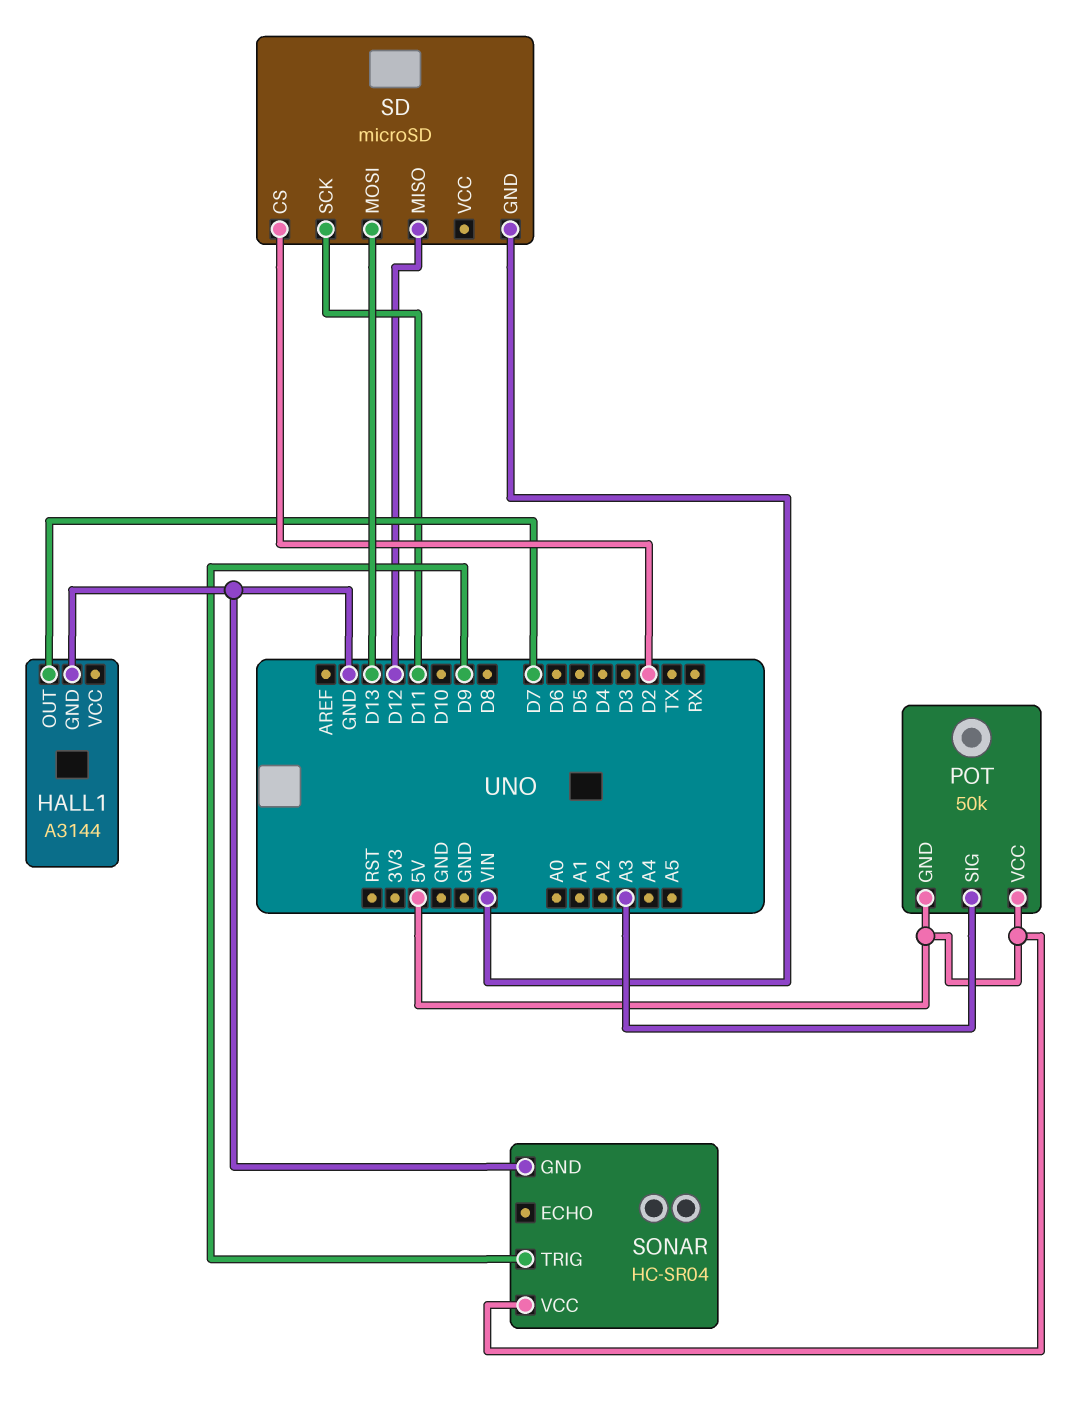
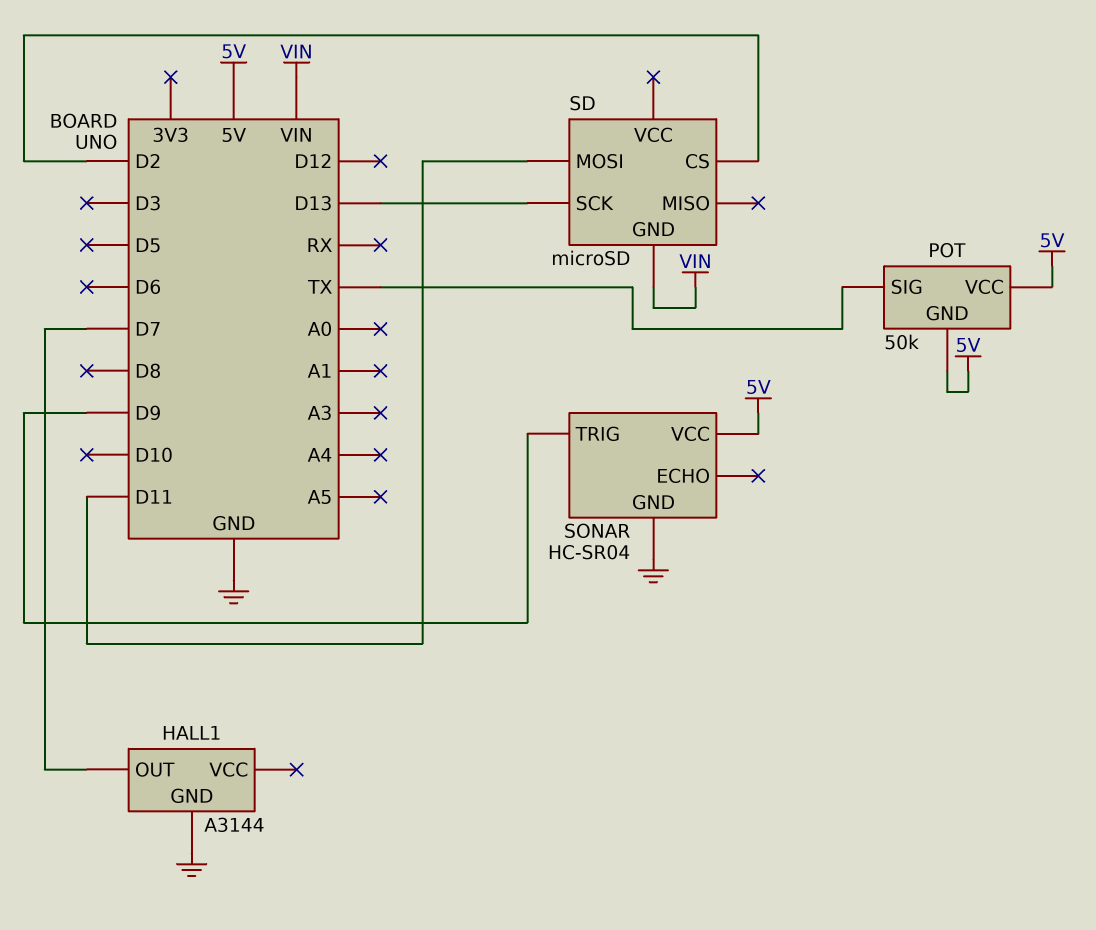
POT pin SIG: A3 -> TX
SD pin MISO: D12 -> none
SD pin MOSI: D13 -> D11
SD pin SCK: D11 -> D13

